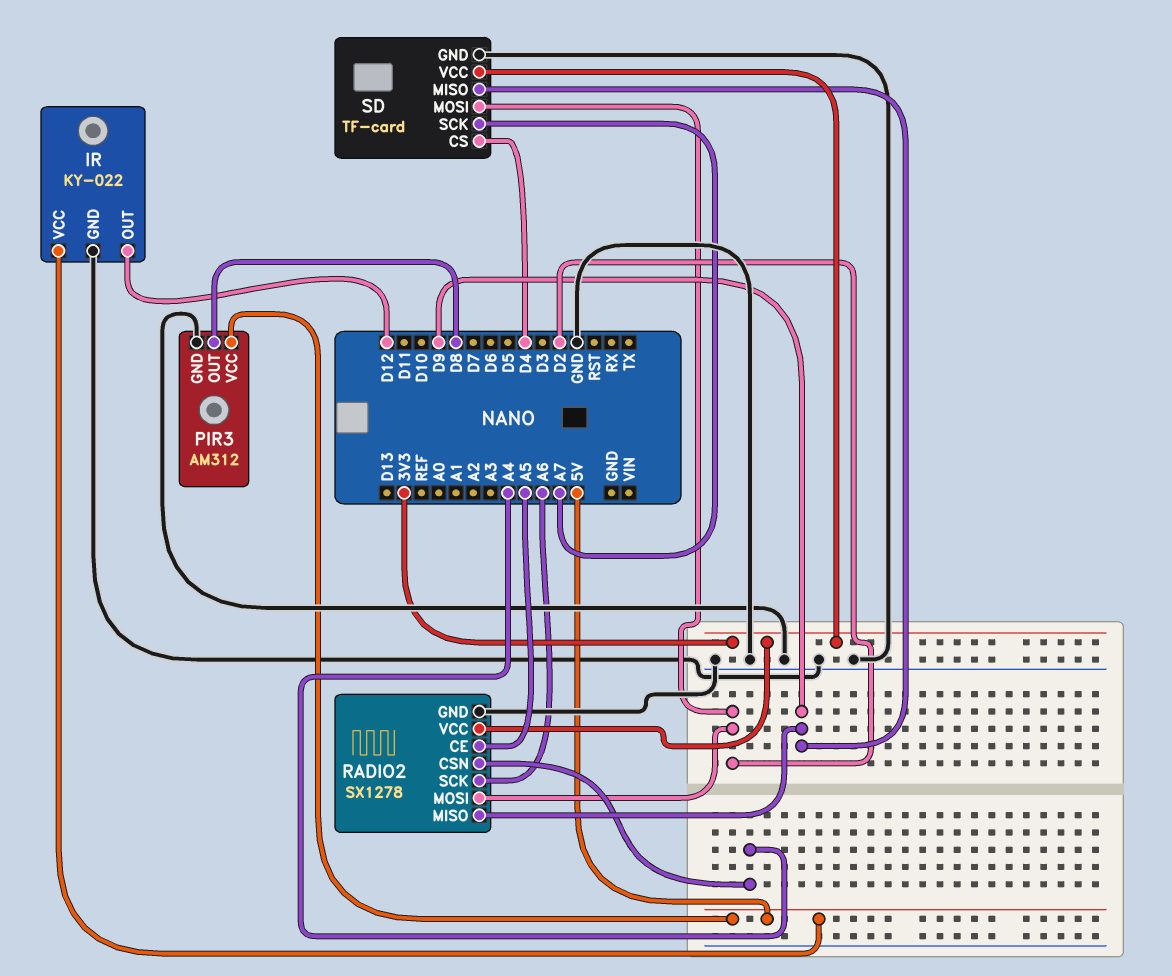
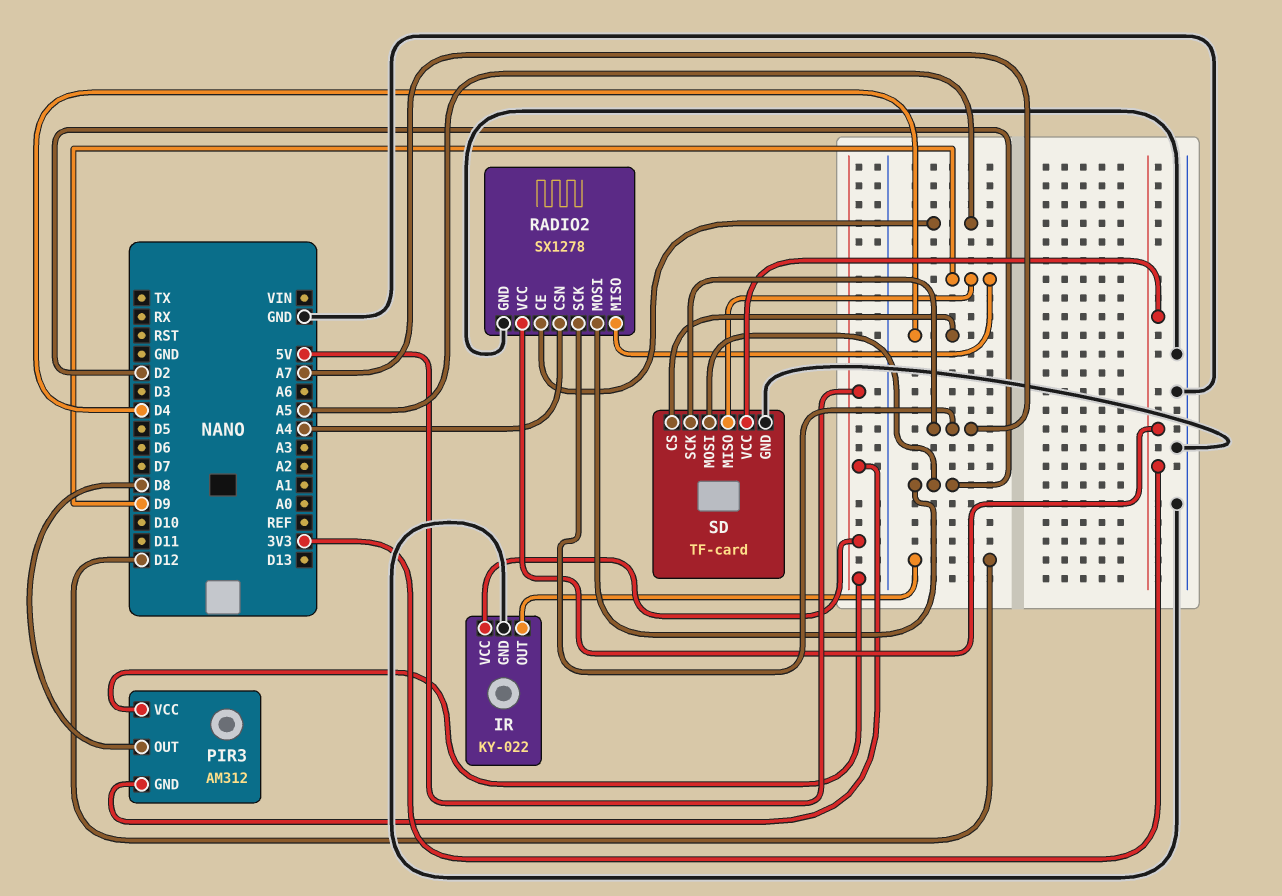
PIR3 pin GND: GND -> 5V
RADIO2 pin SCK: A6 -> A7

